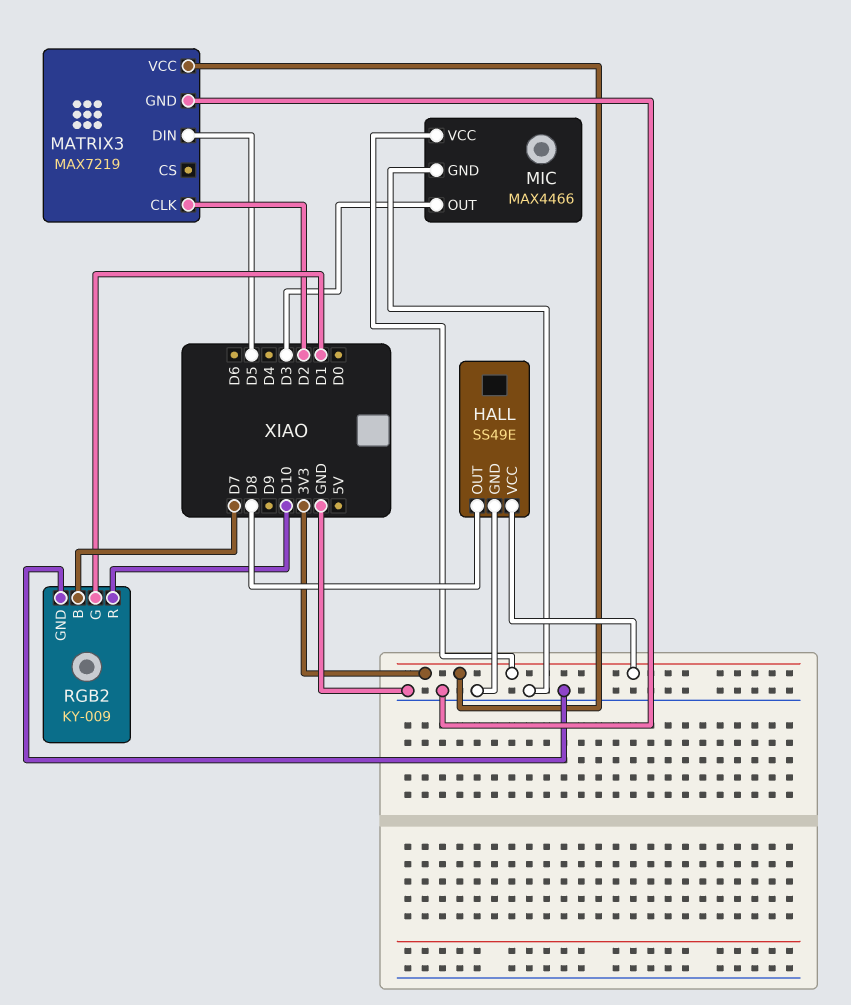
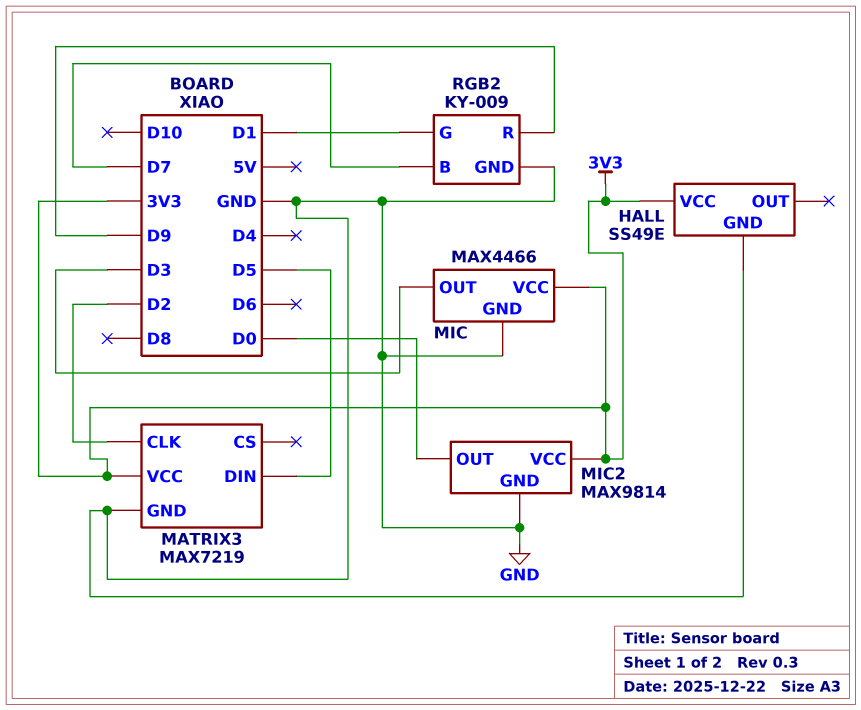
HALL pin OUT: D8 -> none
MIC2: none -> MAX9814
MIC2 pin GND: none -> GND
MIC2 pin OUT: none -> D0
MIC2 pin VCC: none -> 3V3
RGB2 pin R: D10 -> D9

